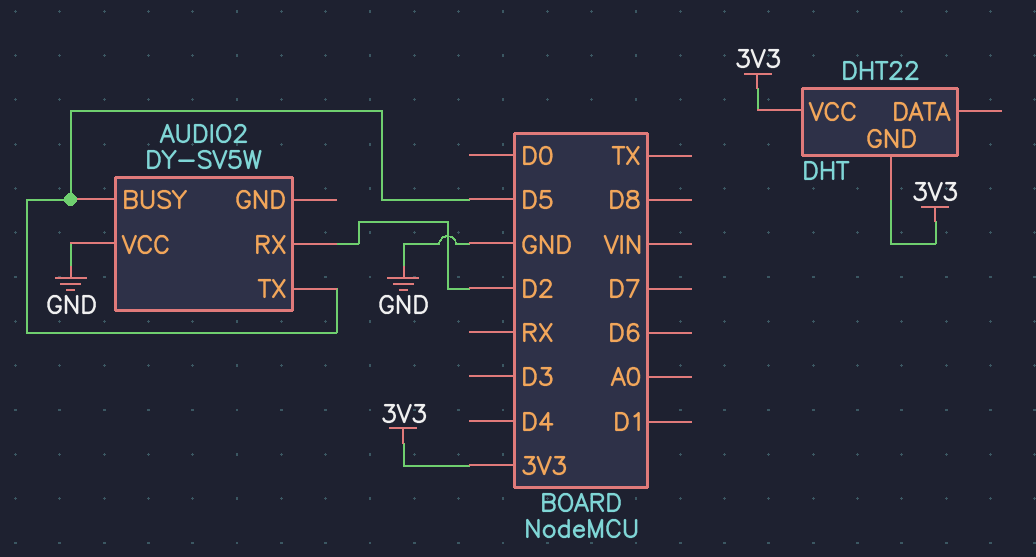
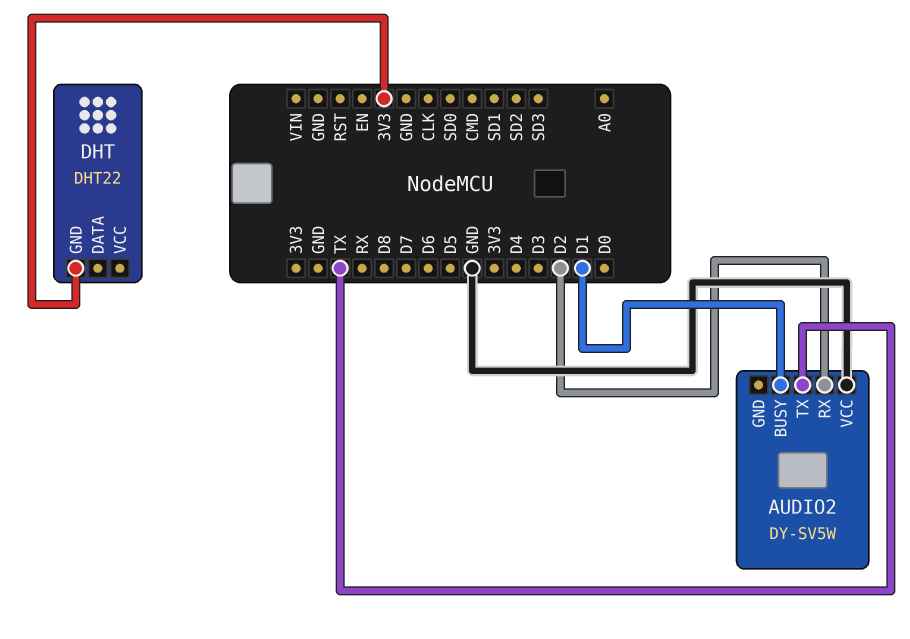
AUDIO2 pin BUSY: D5 -> D1
AUDIO2 pin TX: D5 -> TX
DHT pin VCC: 3V3 -> none

